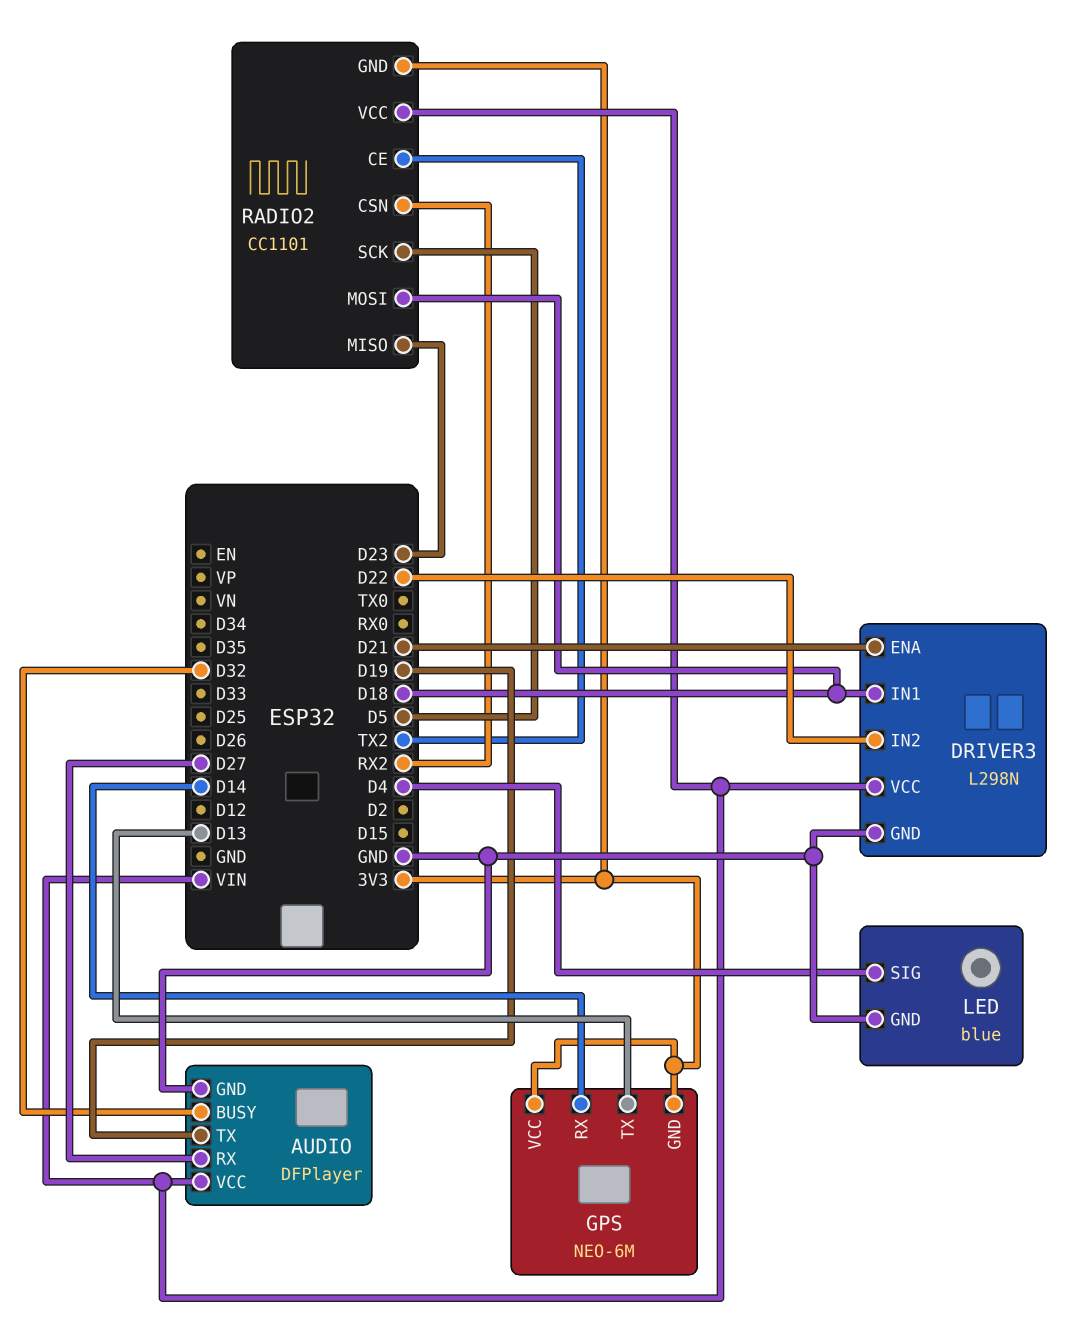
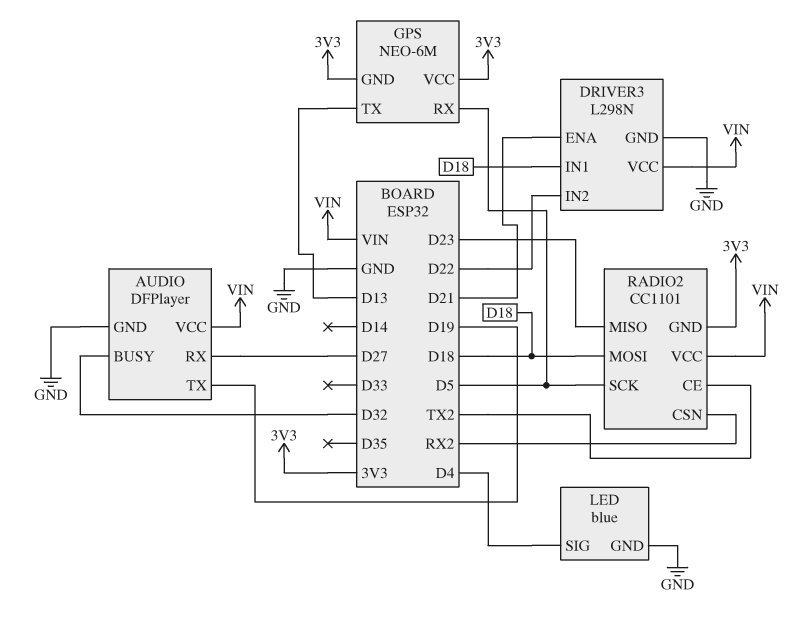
GPS pin RX: D14 -> D5

